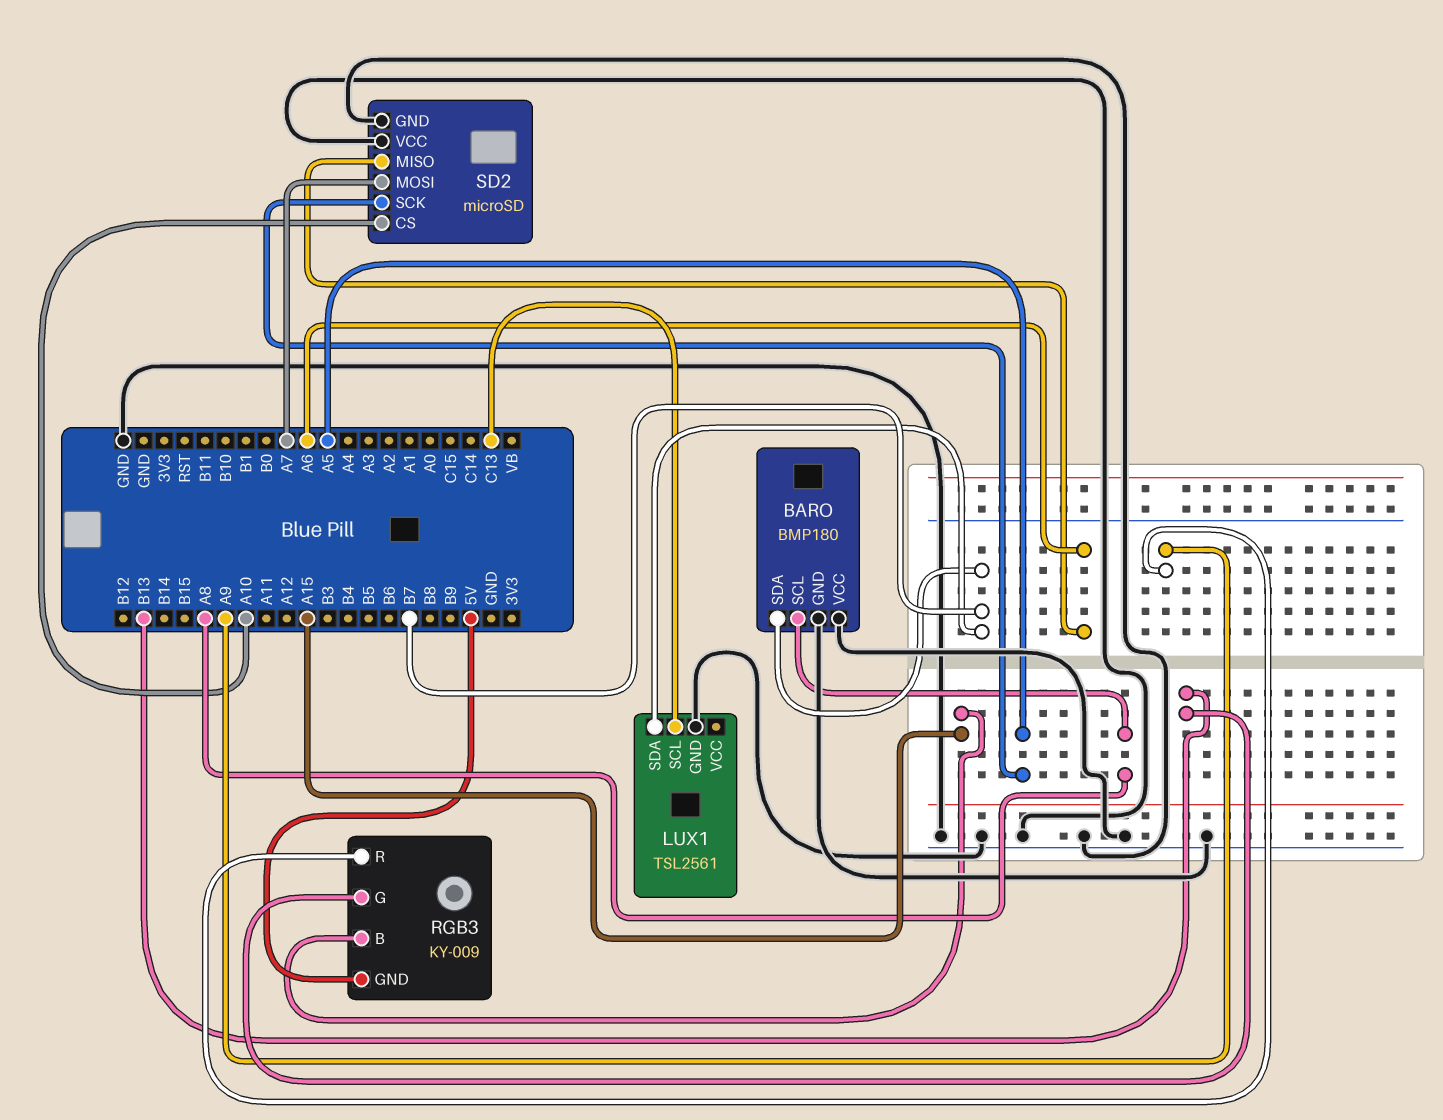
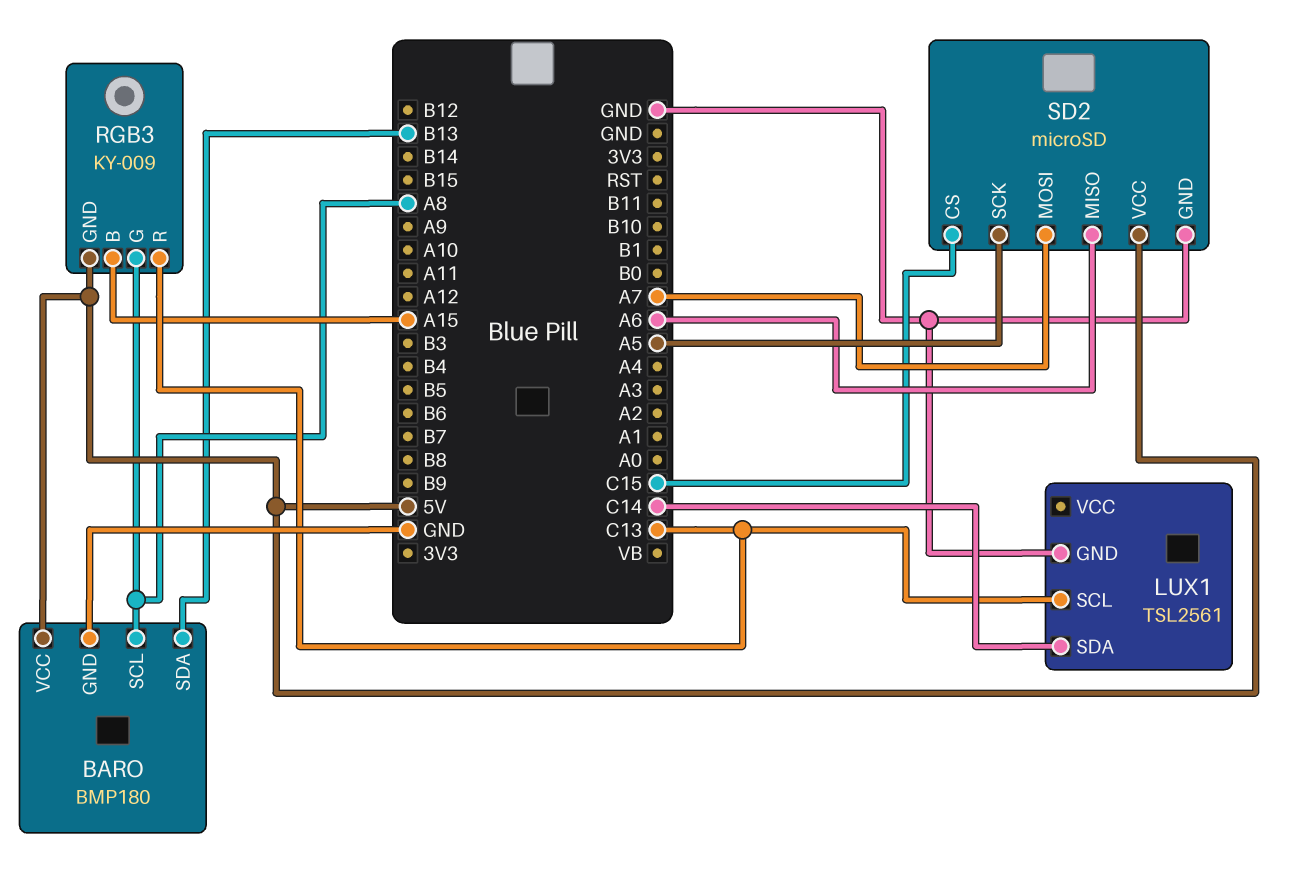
BARO pin SDA: B7 -> B13
BARO pin VCC: GND -> 5V
LUX1 pin SDA: B7 -> C14
RGB3 pin G: B13 -> A8
RGB3 pin R: A9 -> C13
SD2 pin CS: A10 -> C15
SD2 pin VCC: GND -> 5V

